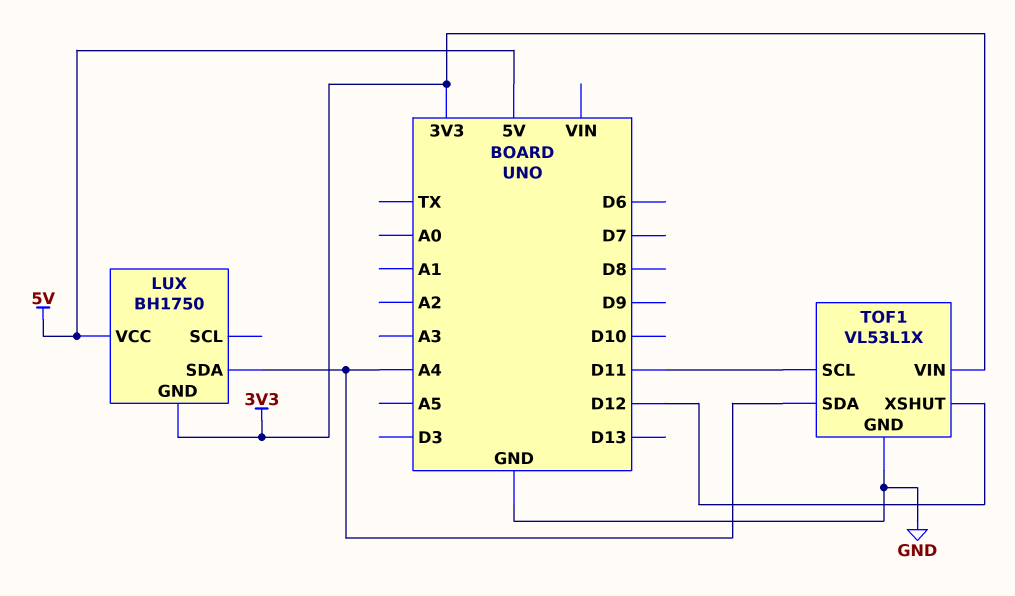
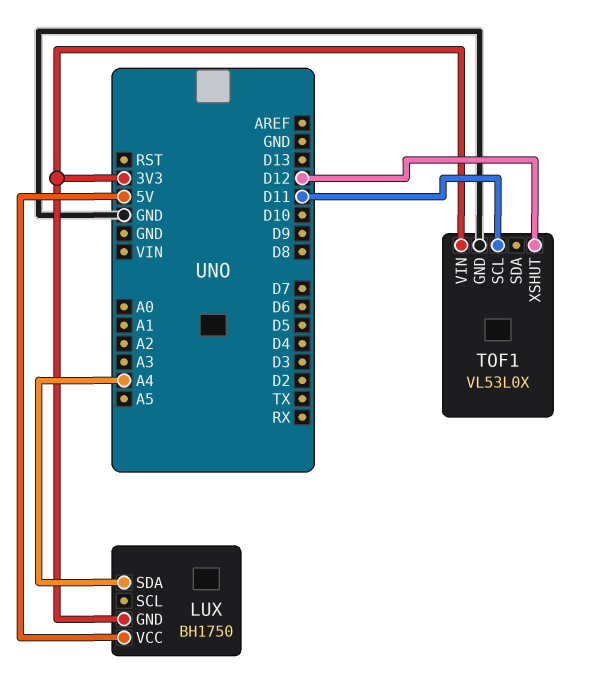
TOF1: VL53L1X -> VL53L0X
TOF1 pin SDA: A4 -> none

